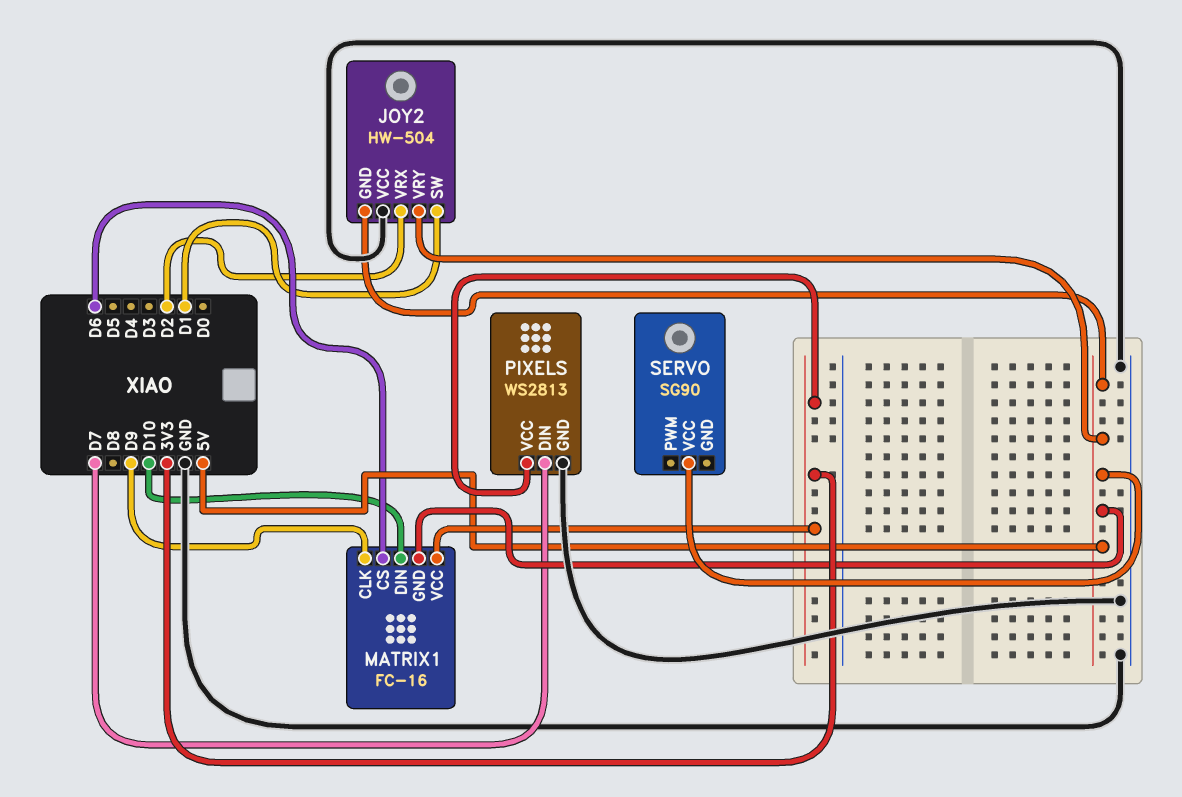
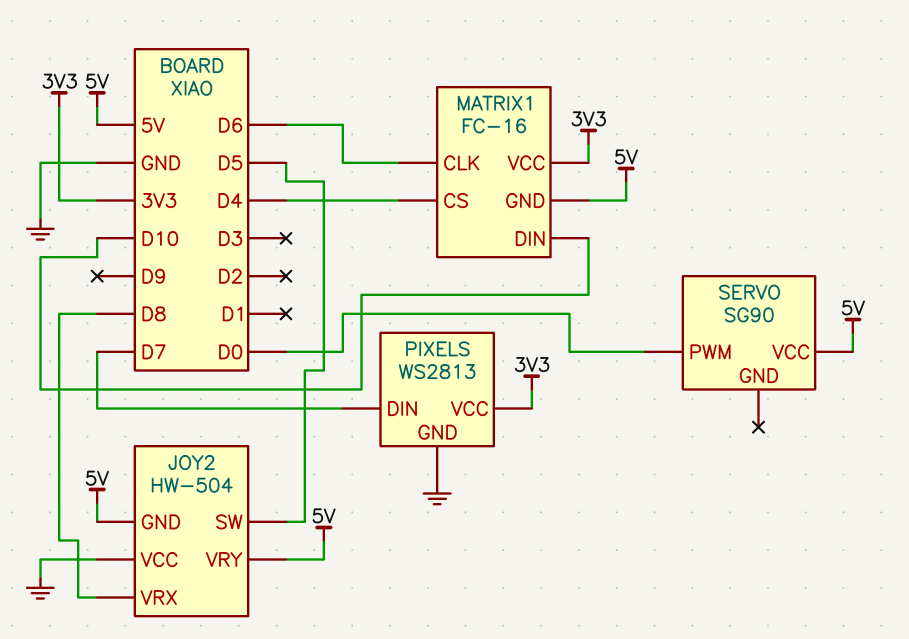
JOY2 pin SW: D1 -> D5
JOY2 pin VRX: D2 -> D8
MATRIX1 pin CLK: D9 -> D6
MATRIX1 pin CS: D6 -> D4
SERVO pin PWM: none -> D0

